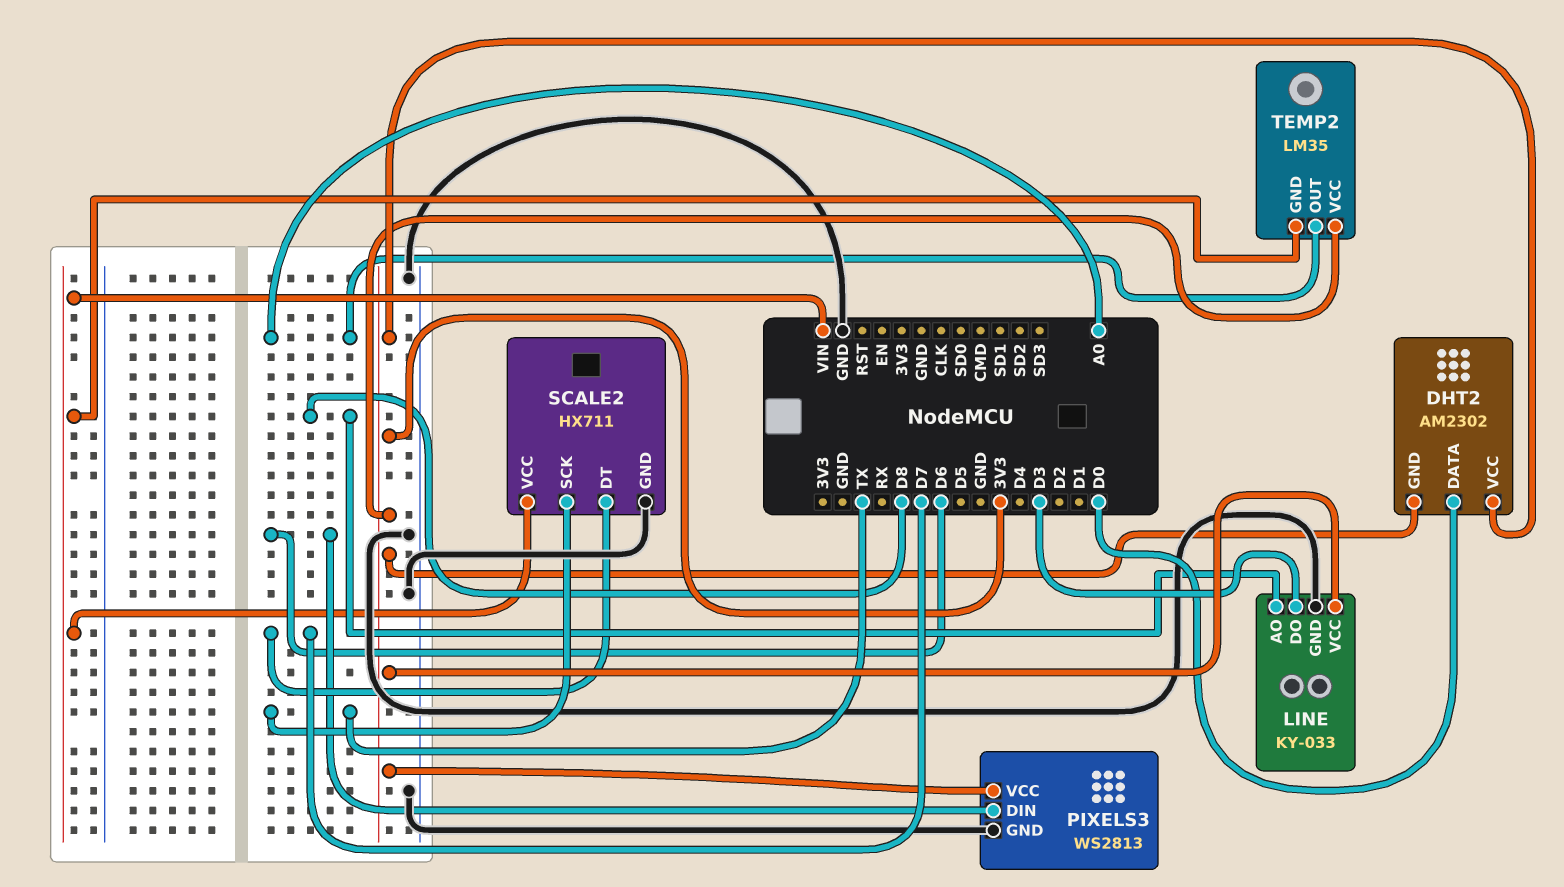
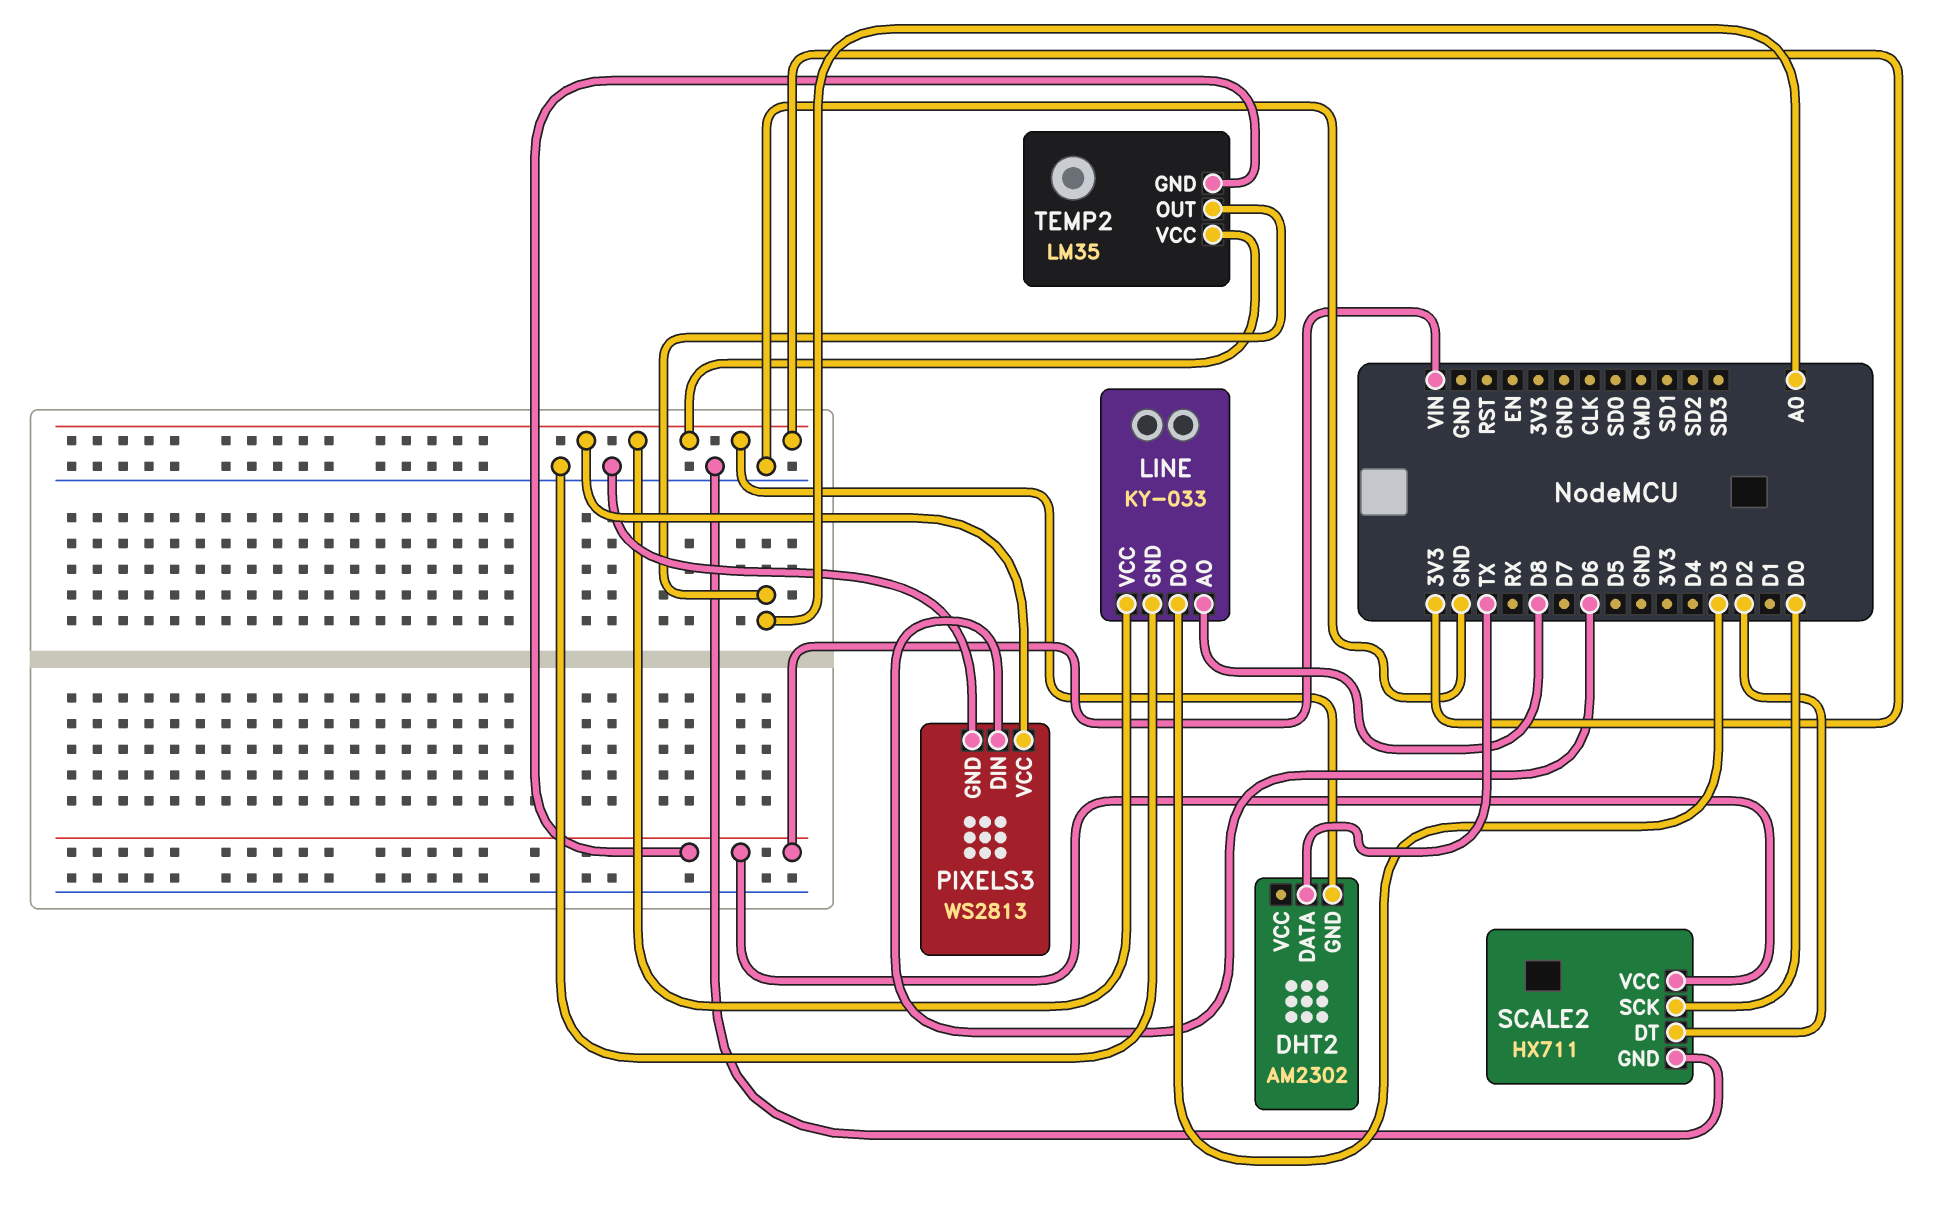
DHT2 pin DATA: D0 -> TX
DHT2 pin VCC: 3V3 -> none
SCALE2 pin DT: D7 -> D2
SCALE2 pin SCK: TX -> D0

